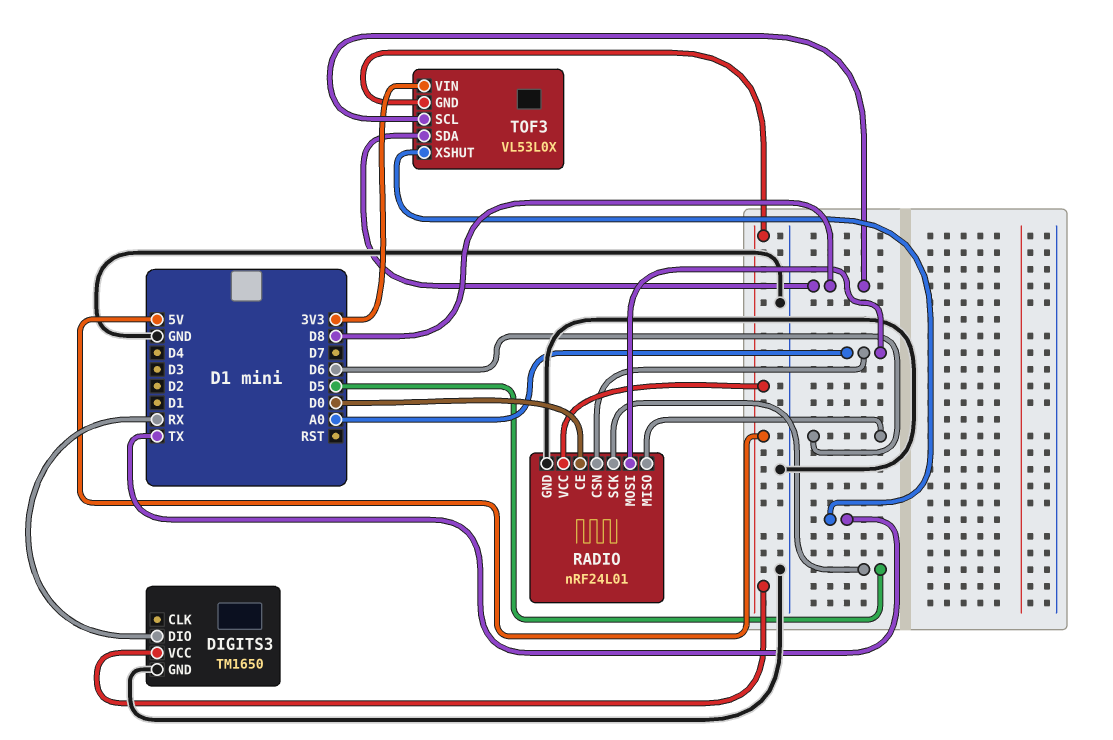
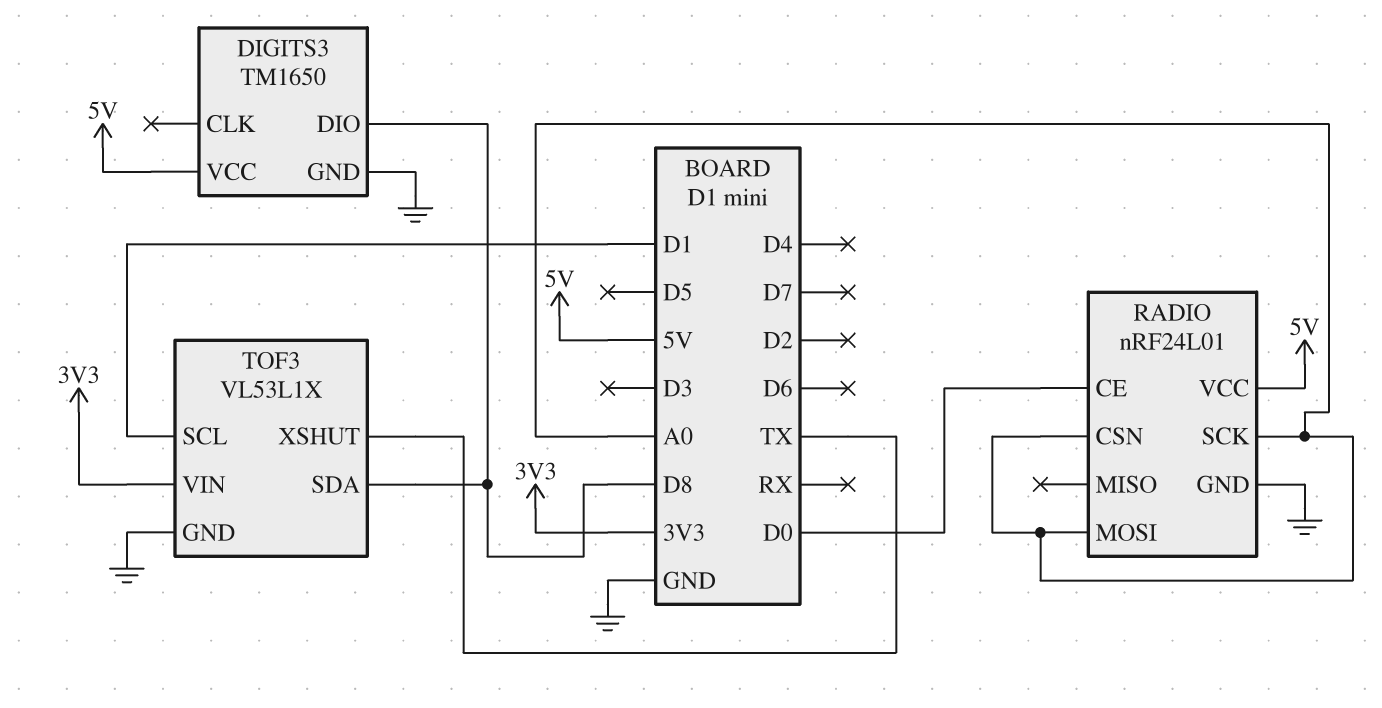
DIGITS3 pin DIO: RX -> D8
RADIO pin MISO: D6 -> none
RADIO pin SCK: D5 -> A0
TOF3: VL53L0X -> VL53L1X
TOF3 pin GND: 5V -> GND
TOF3 pin SCL: D8 -> D1

